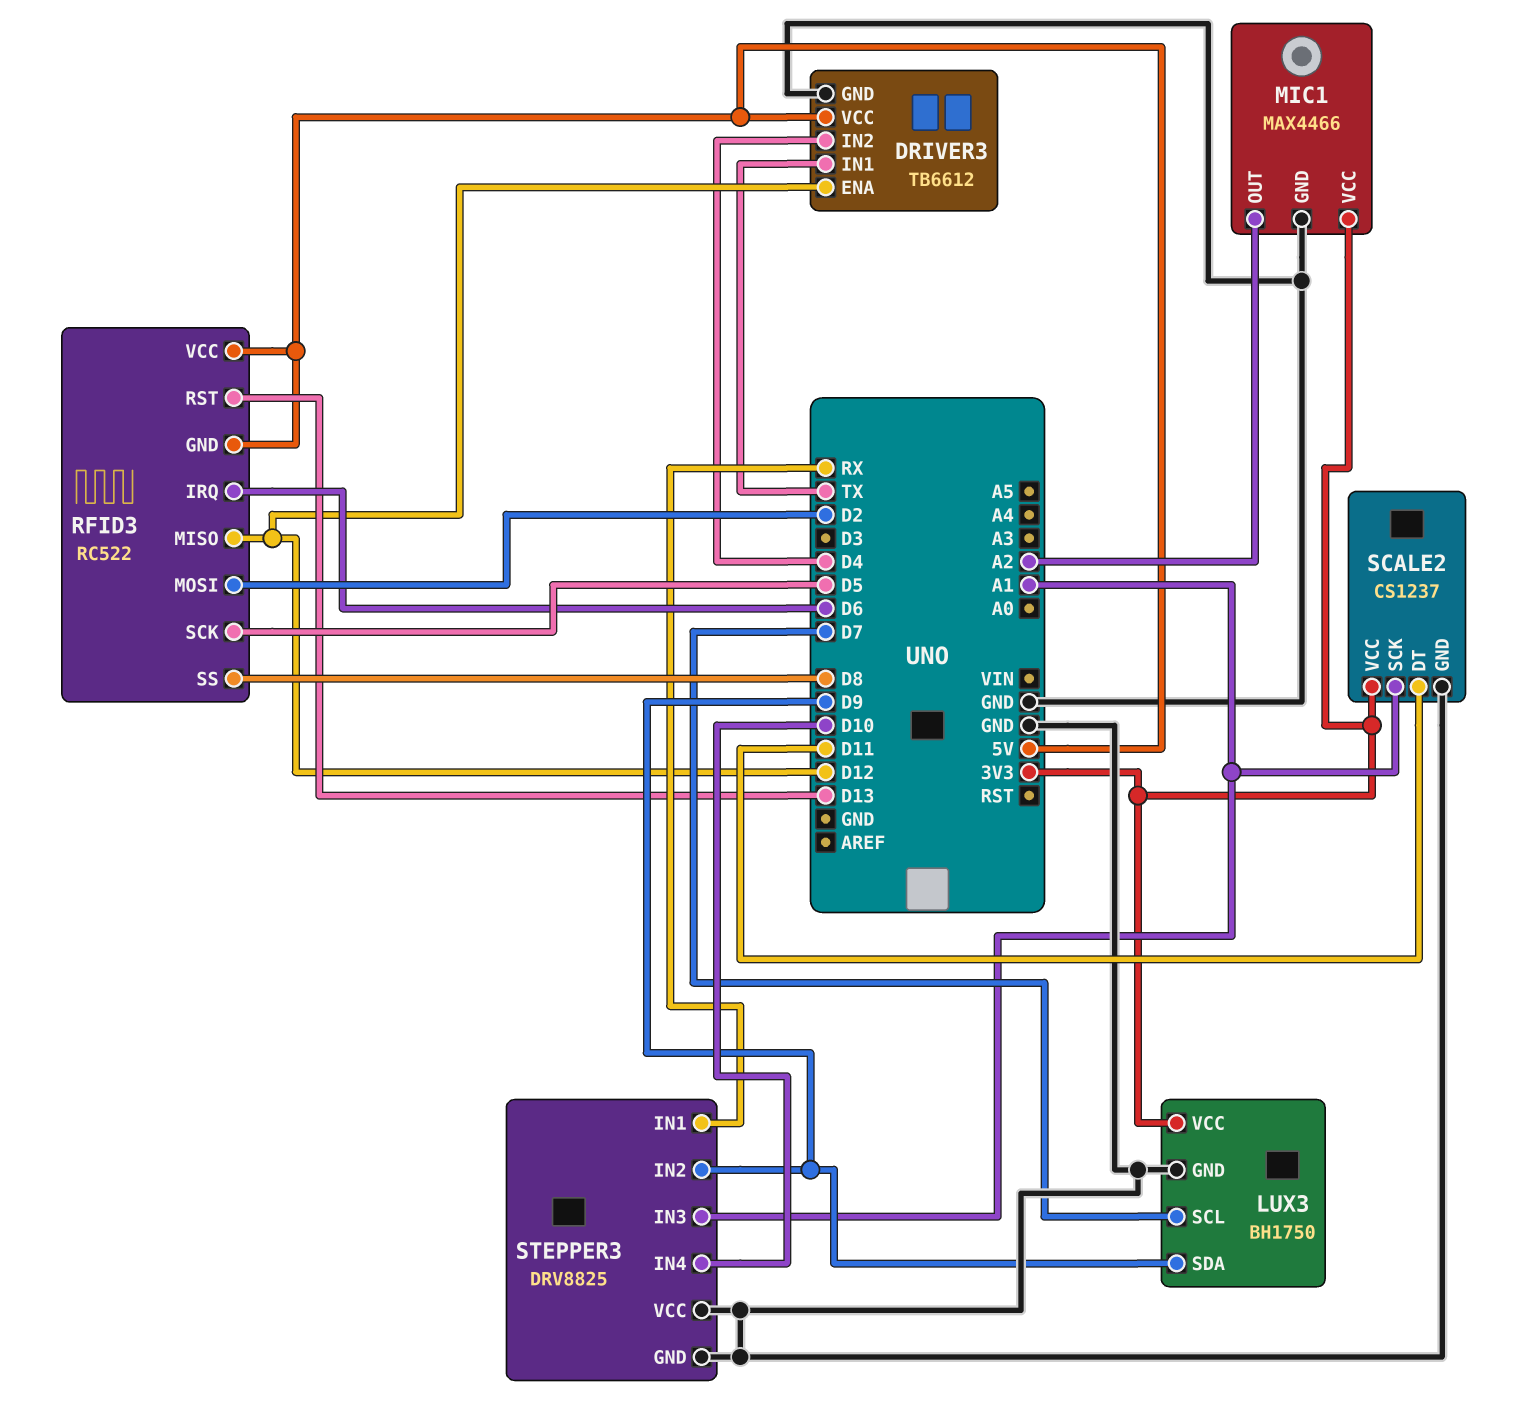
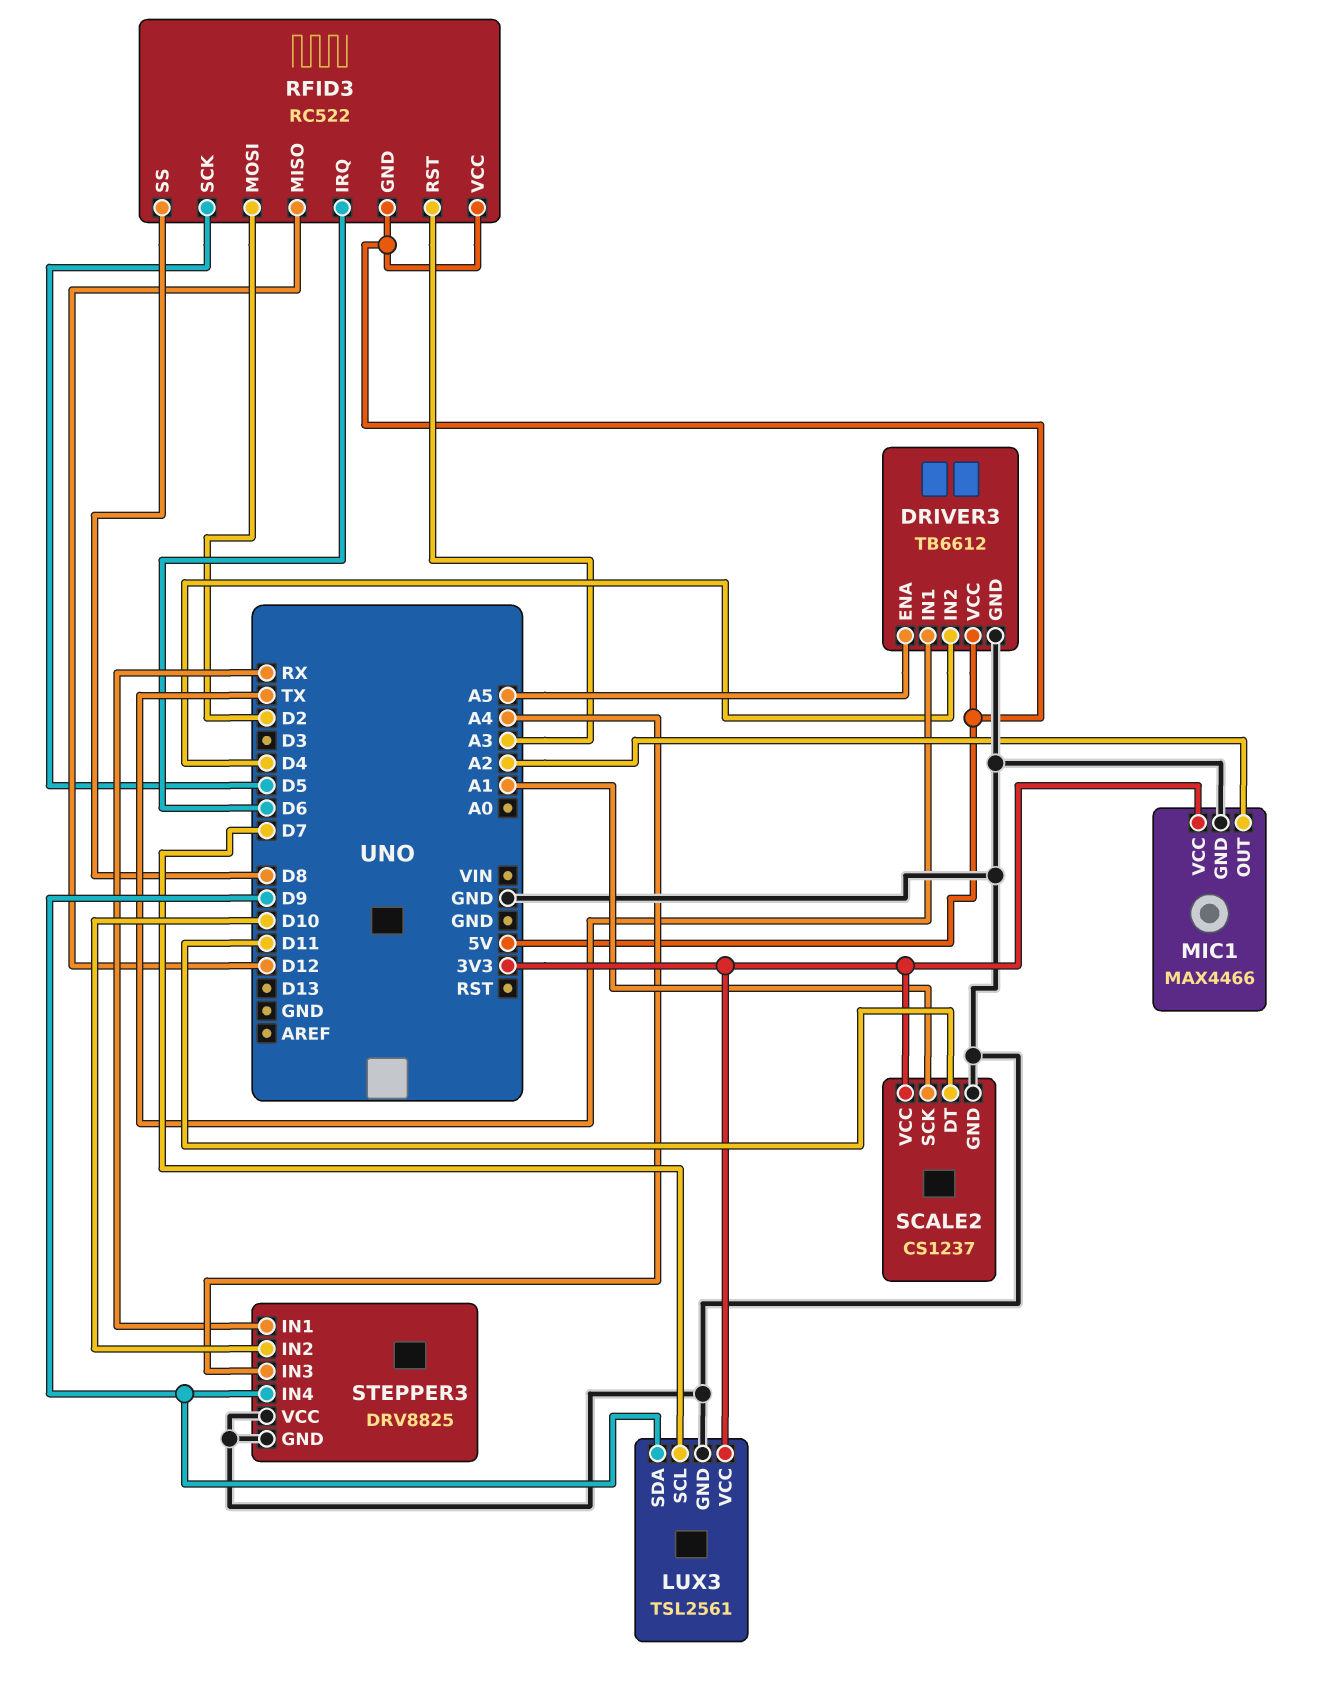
DRIVER3 pin ENA: D12 -> A5
LUX3: BH1750 -> TSL2561
RFID3 pin RST: D13 -> A3
STEPPER3 pin IN2: D9 -> D10
STEPPER3 pin IN3: A1 -> A4
STEPPER3 pin IN4: D10 -> D9

